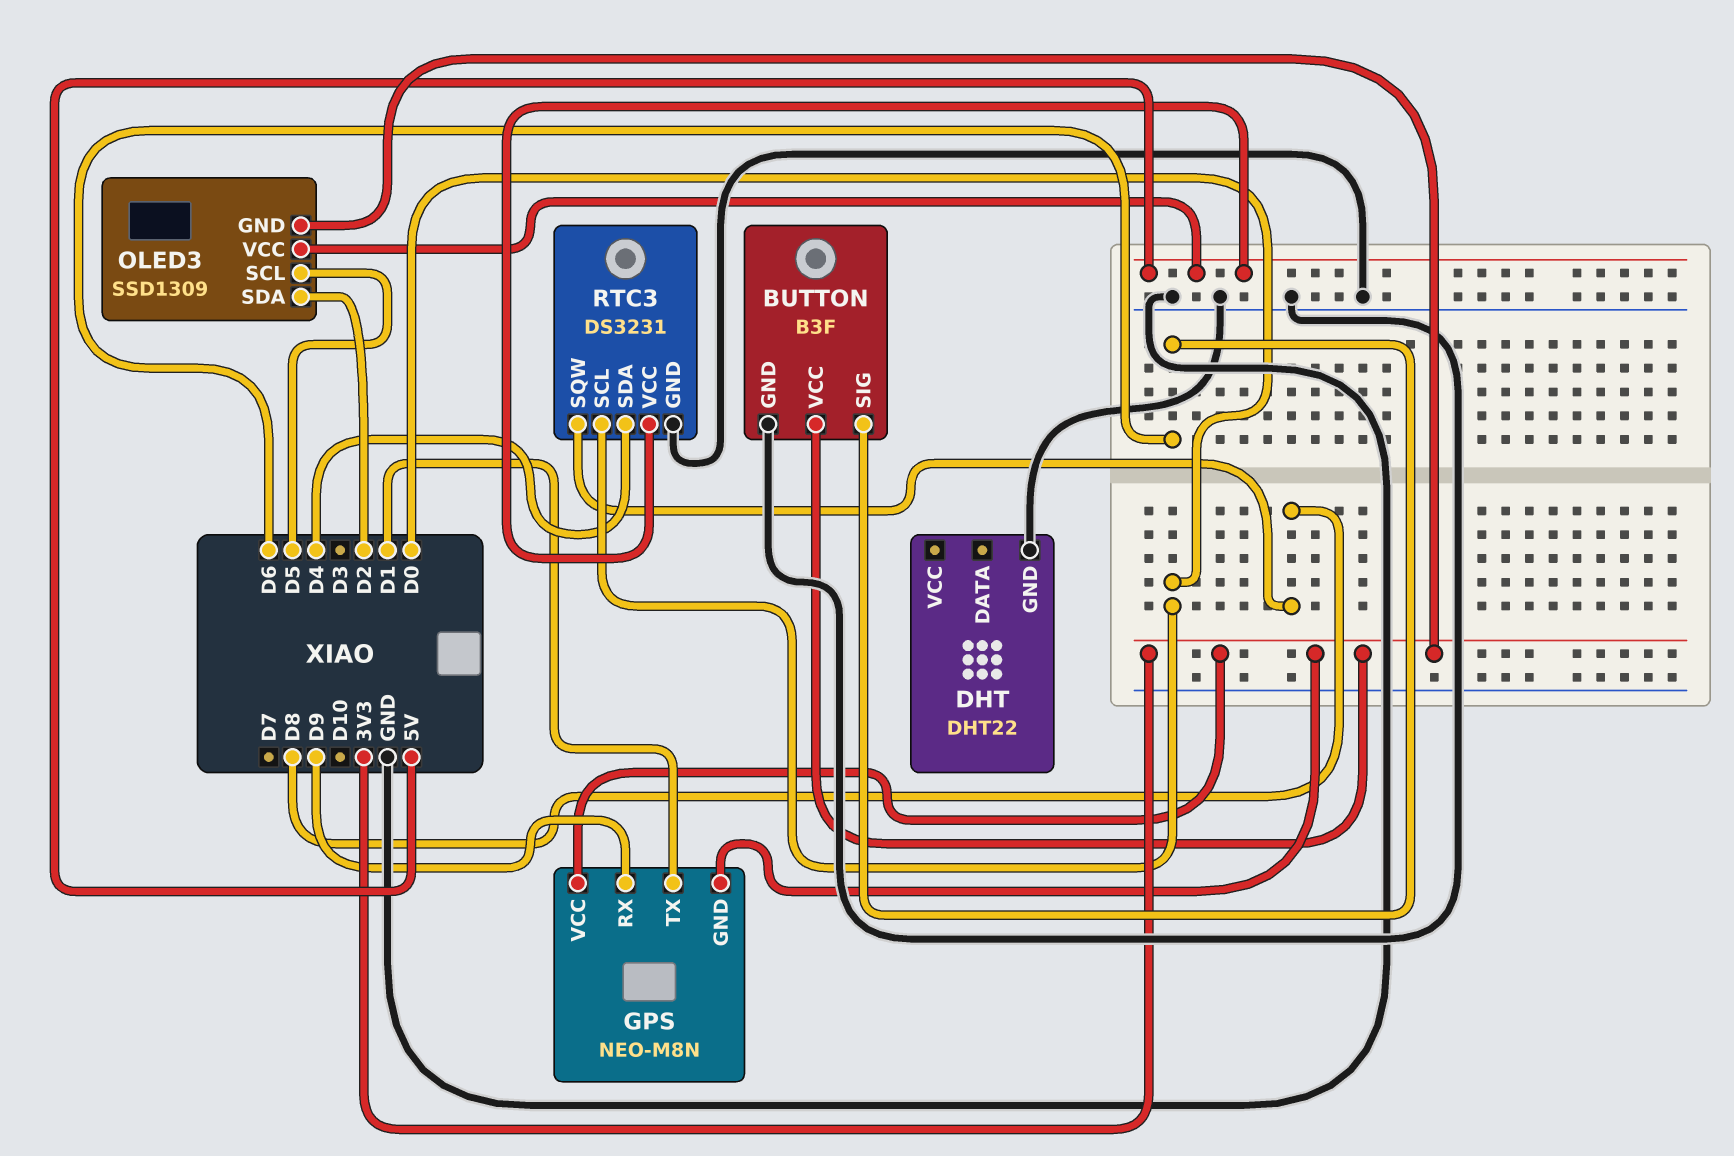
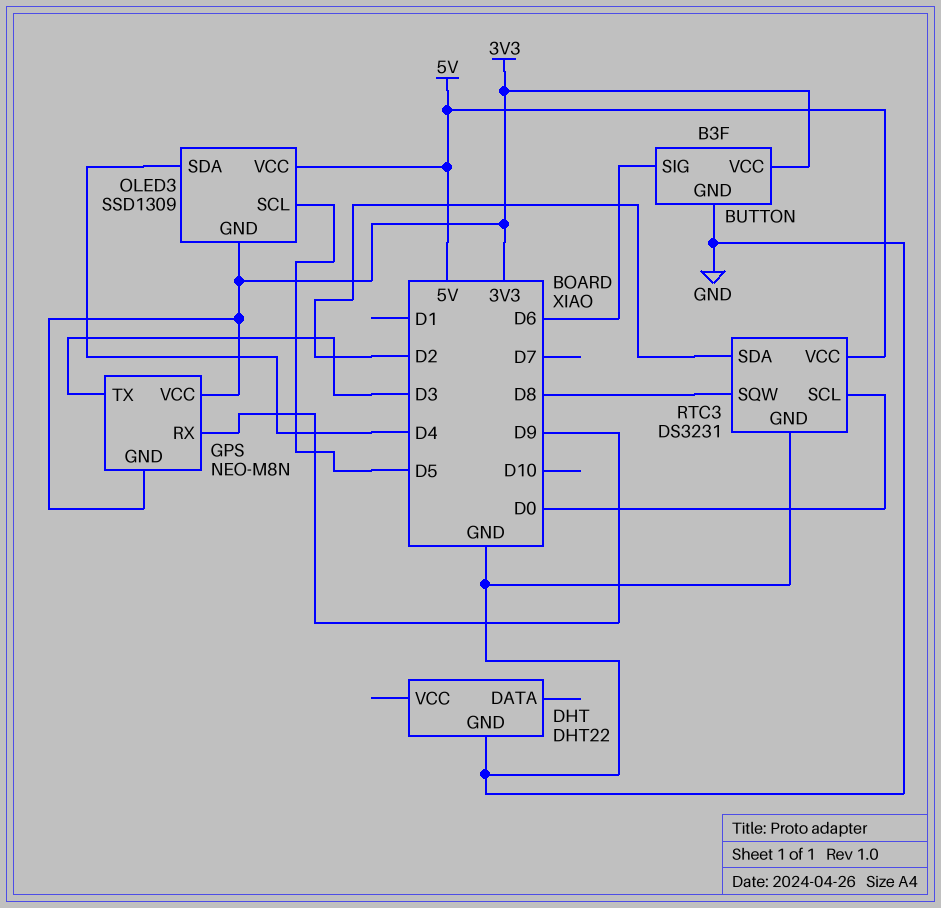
GPS pin TX: D1 -> D3
OLED3 pin SDA: D2 -> D4
RTC3 pin SDA: D4 -> D2

